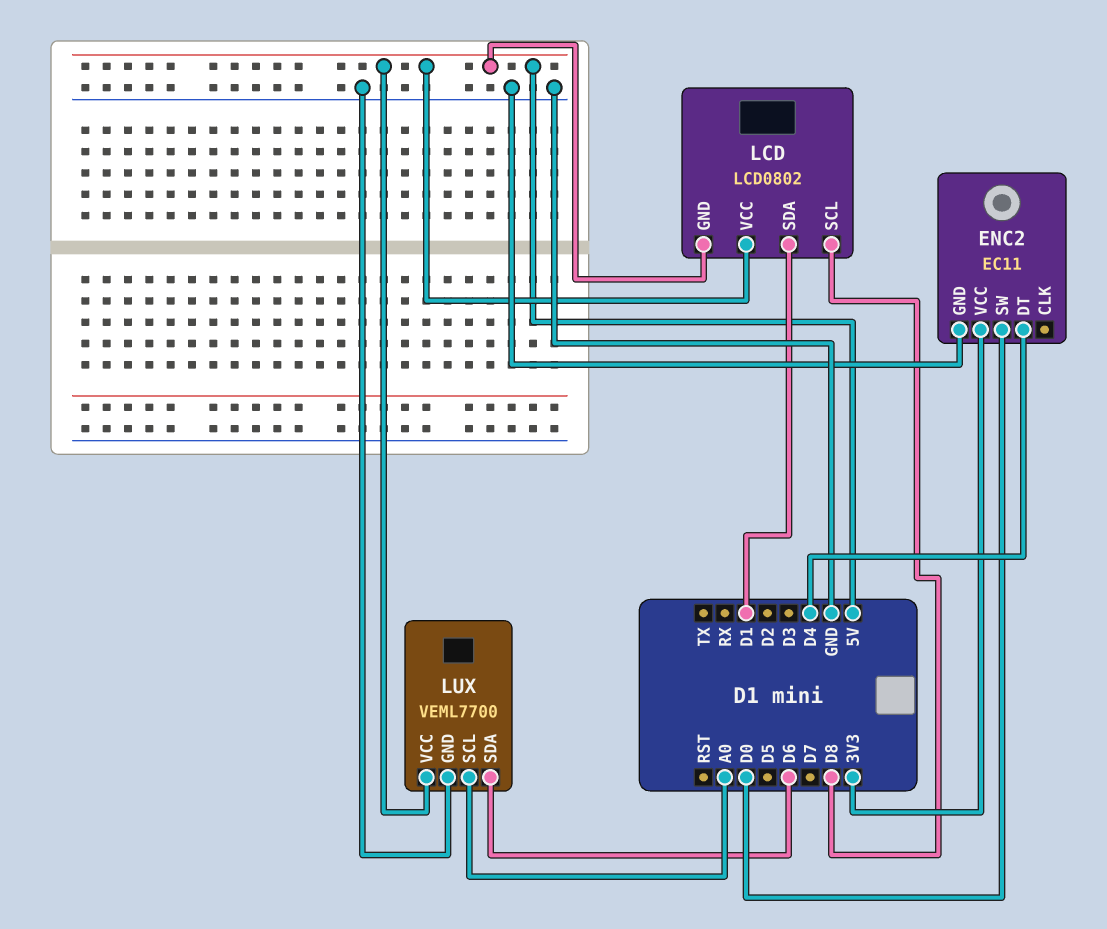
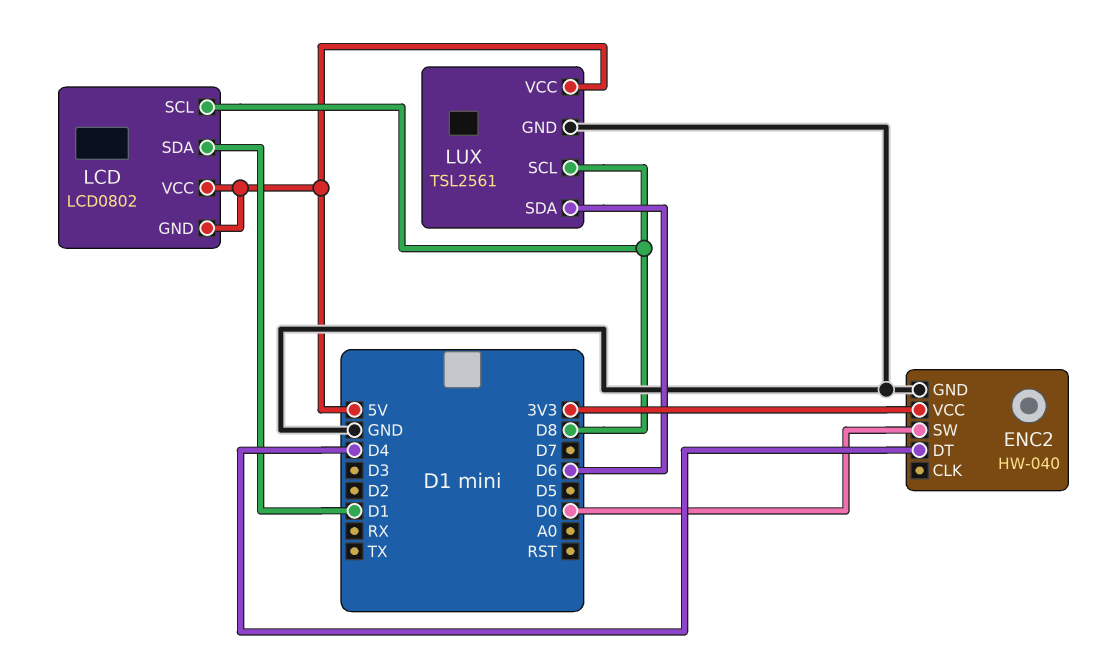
ENC2: EC11 -> HW-040
LUX: VEML7700 -> TSL2561
LUX pin SCL: A0 -> D8

